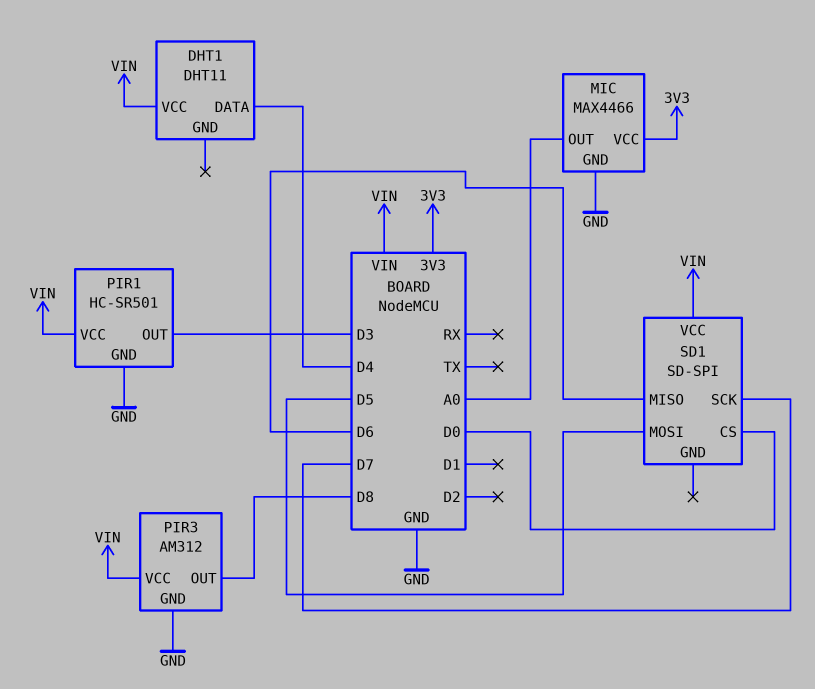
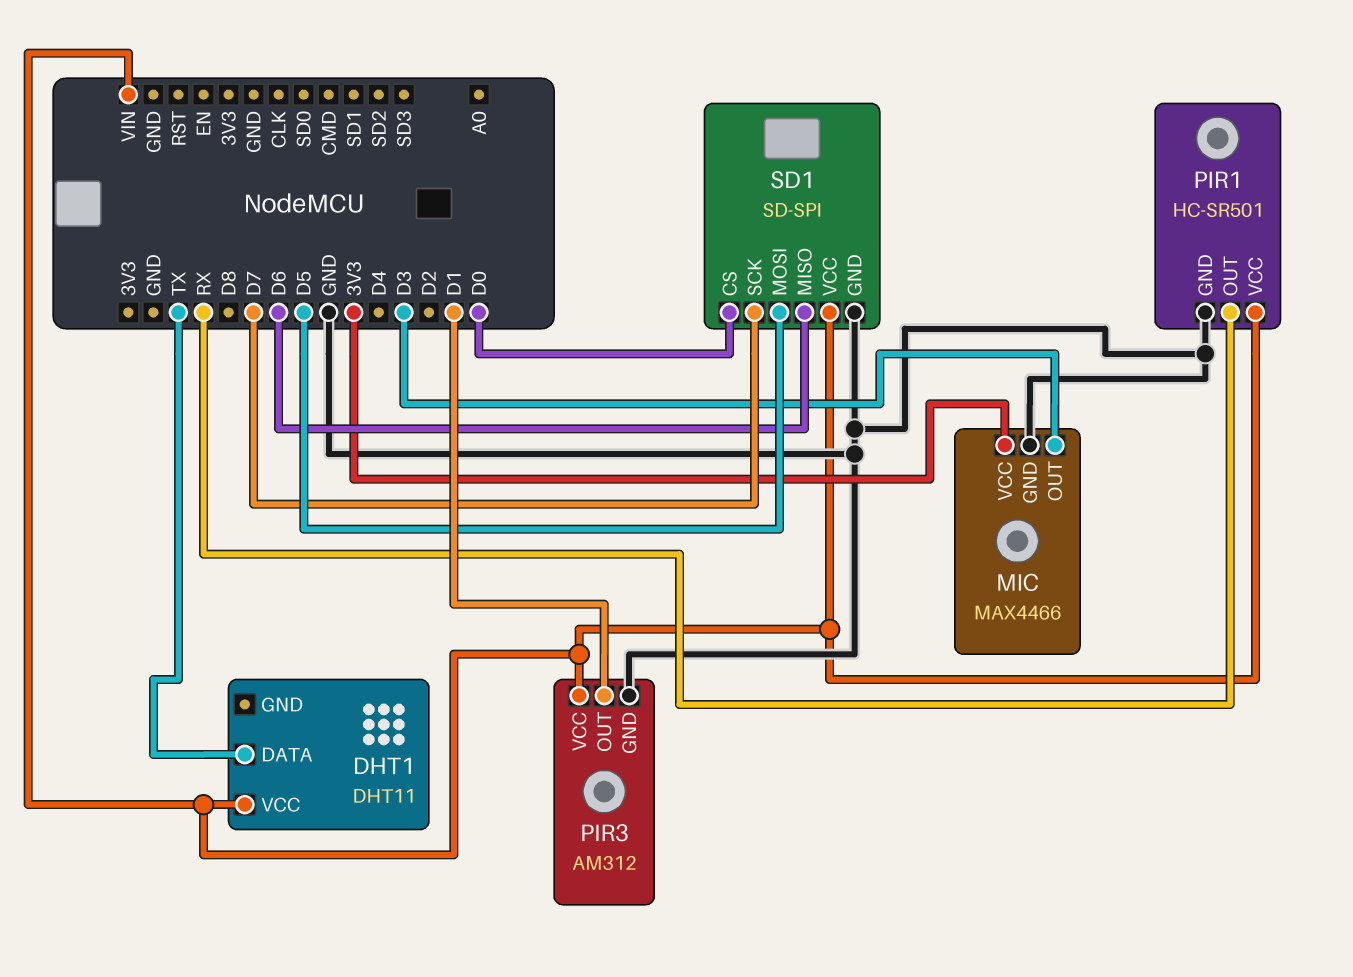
DHT1 pin DATA: D4 -> TX
MIC pin OUT: A0 -> D3
PIR1 pin OUT: D3 -> RX
PIR3 pin OUT: D8 -> D1
SD1 pin GND: none -> GND

